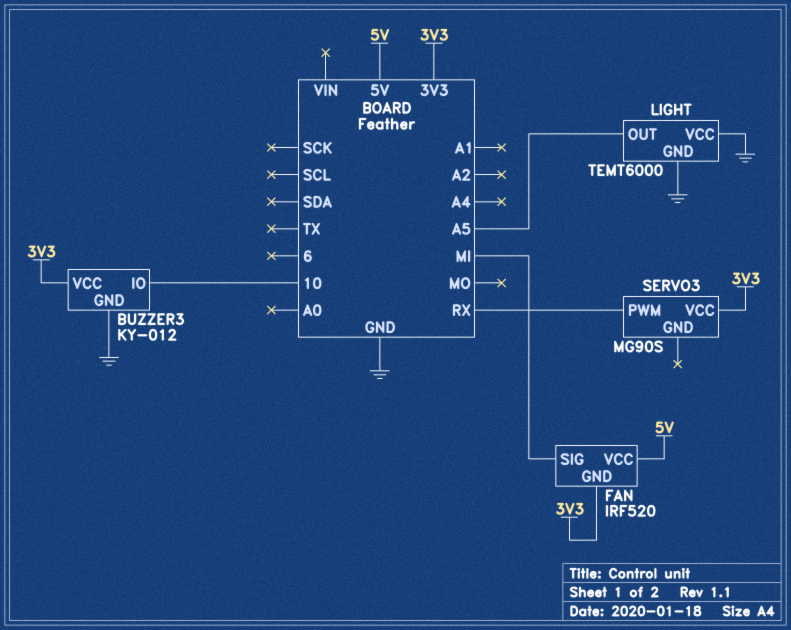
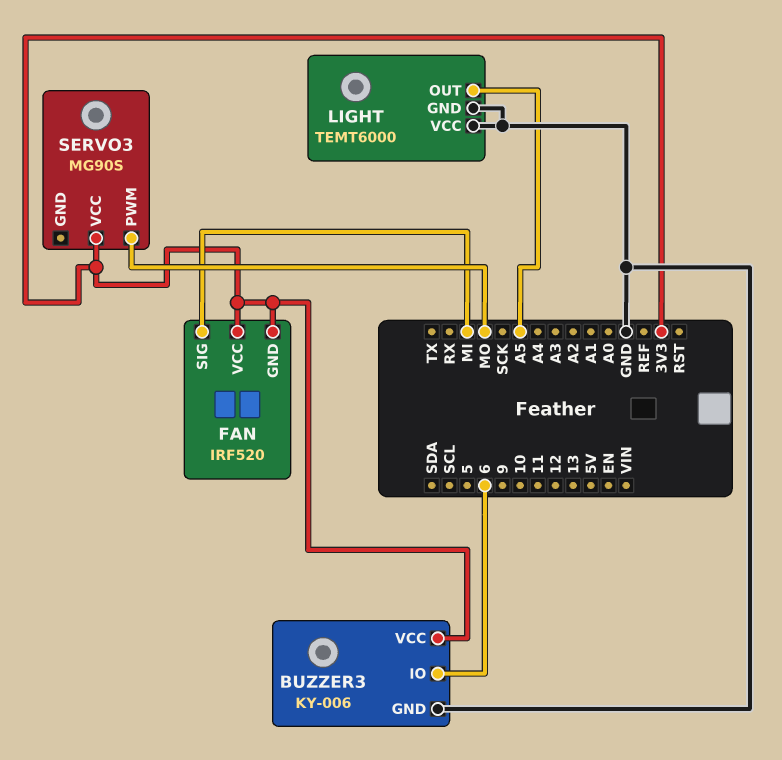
BUZZER3: KY-012 -> KY-006
BUZZER3 pin IO: 10 -> 6
FAN pin VCC: 5V -> 3V3
SERVO3 pin PWM: RX -> MO

